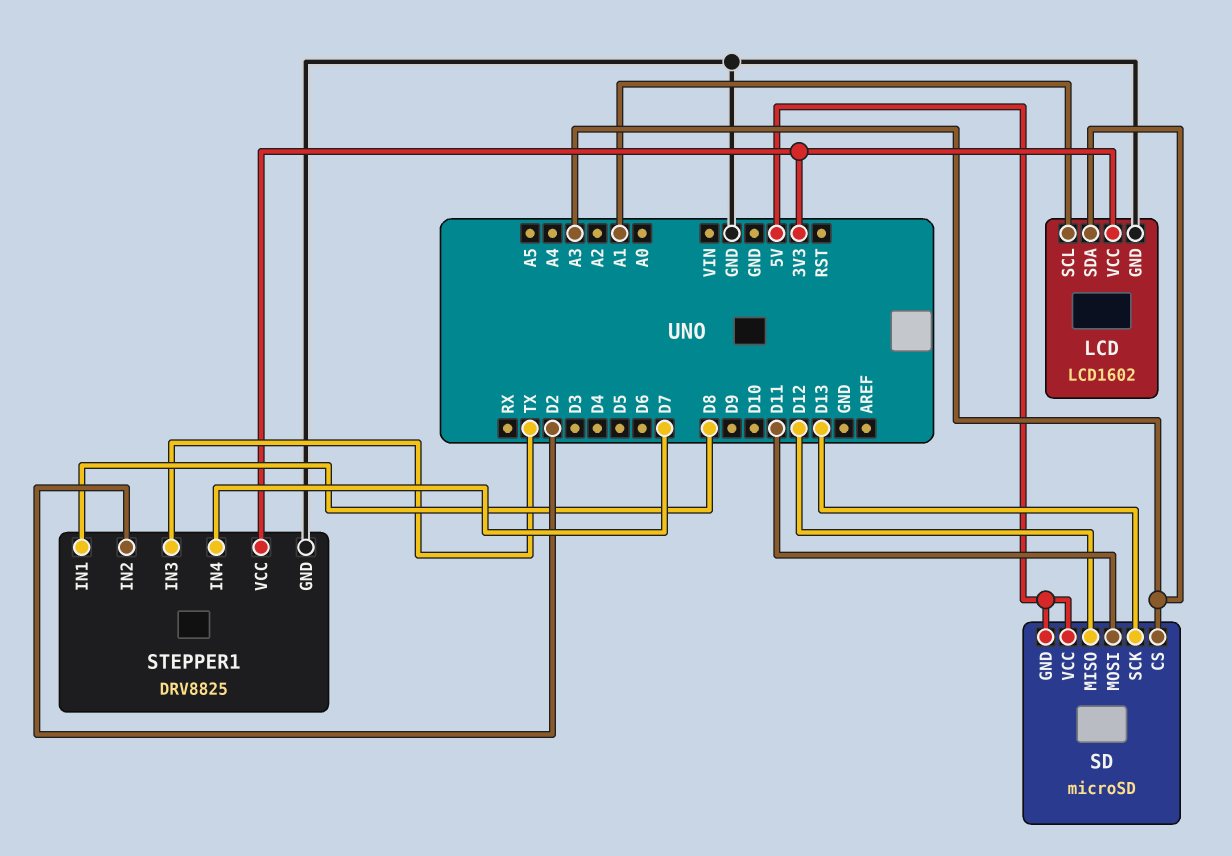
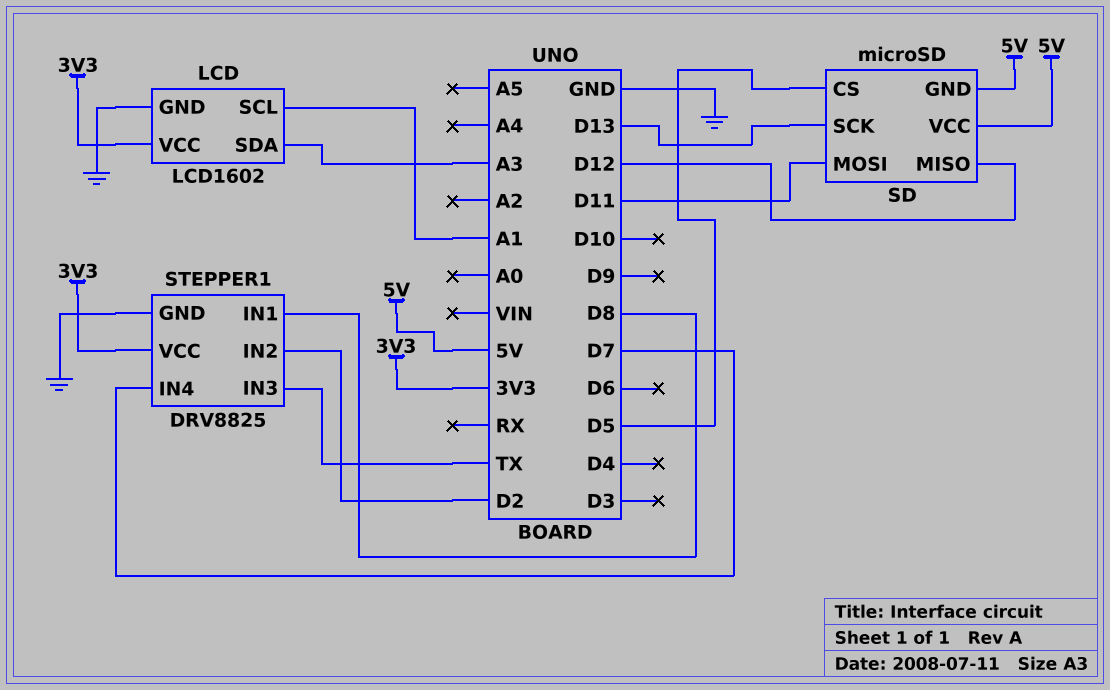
SD pin CS: A3 -> D5

